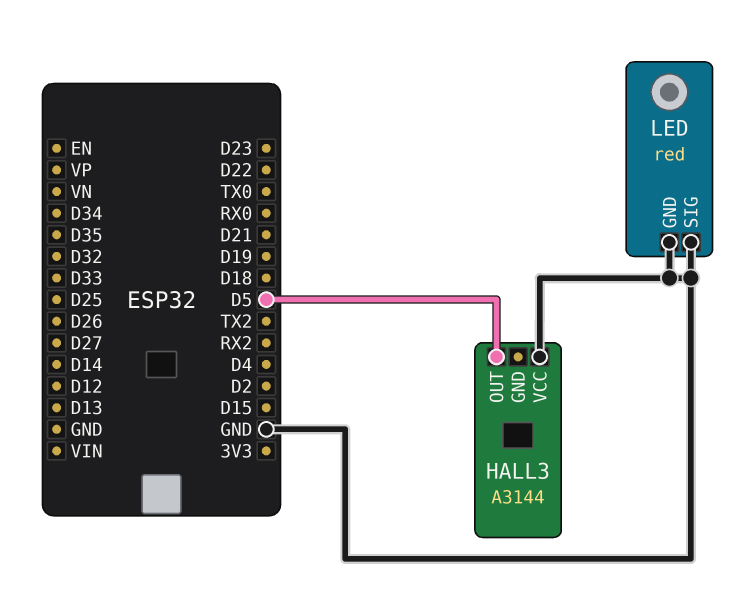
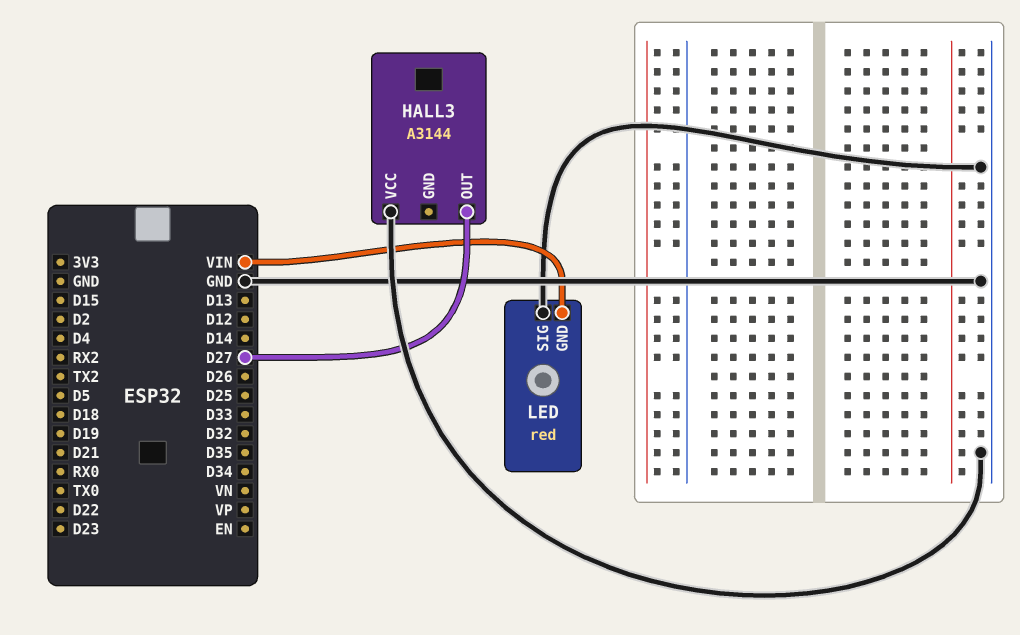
HALL3 pin OUT: D5 -> D27
LED pin GND: GND -> VIN

